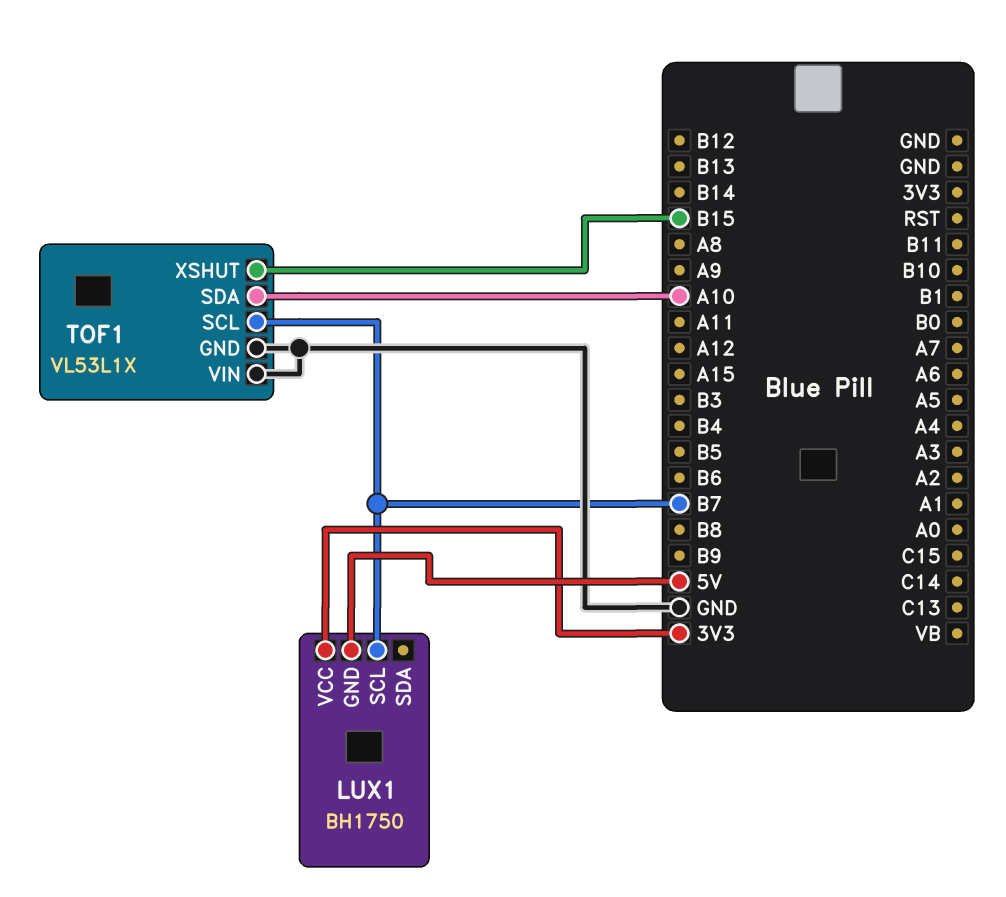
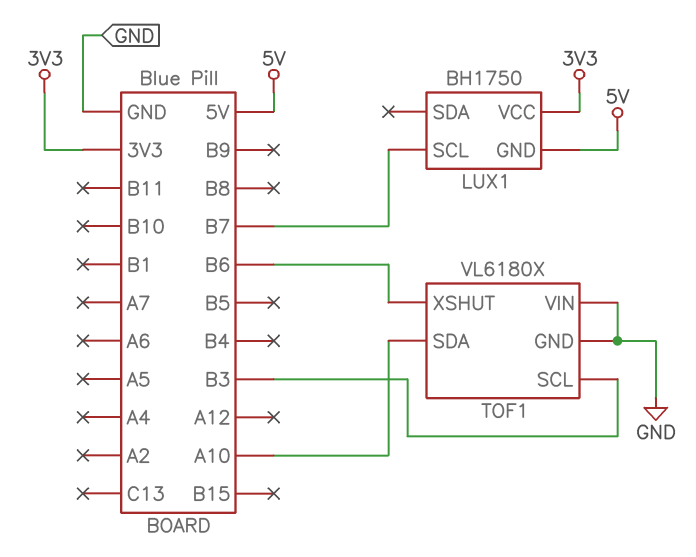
TOF1: VL53L1X -> VL6180X
TOF1 pin SCL: B7 -> B3
TOF1 pin XSHUT: B15 -> B6

